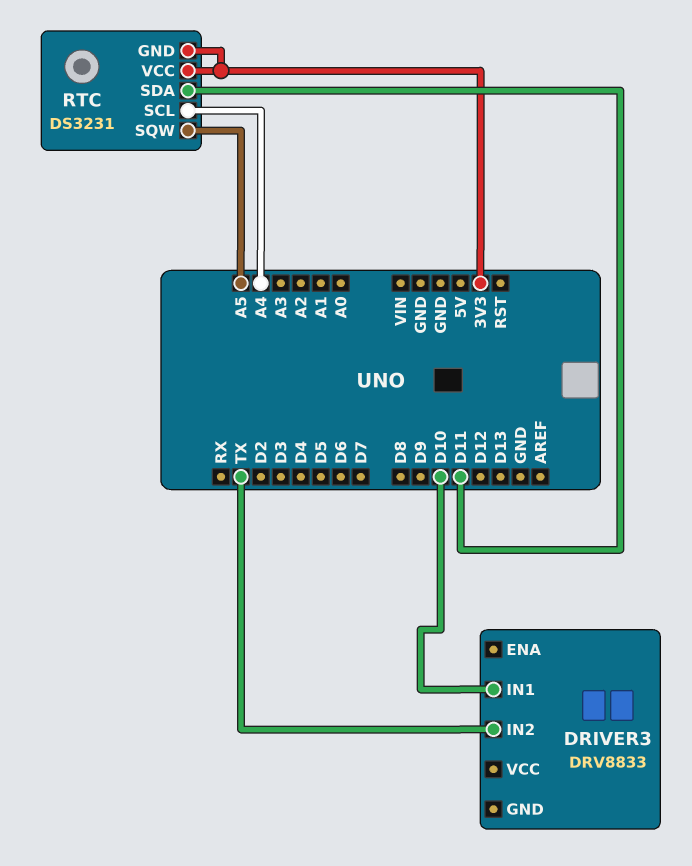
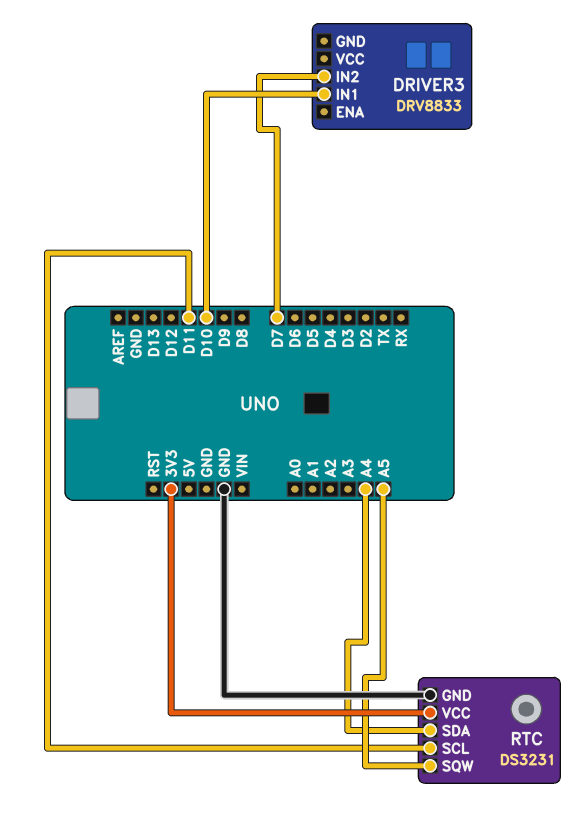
DRIVER3 pin IN2: TX -> D7
RTC pin GND: 3V3 -> GND
RTC pin SCL: A4 -> D11
RTC pin SDA: D11 -> A4

